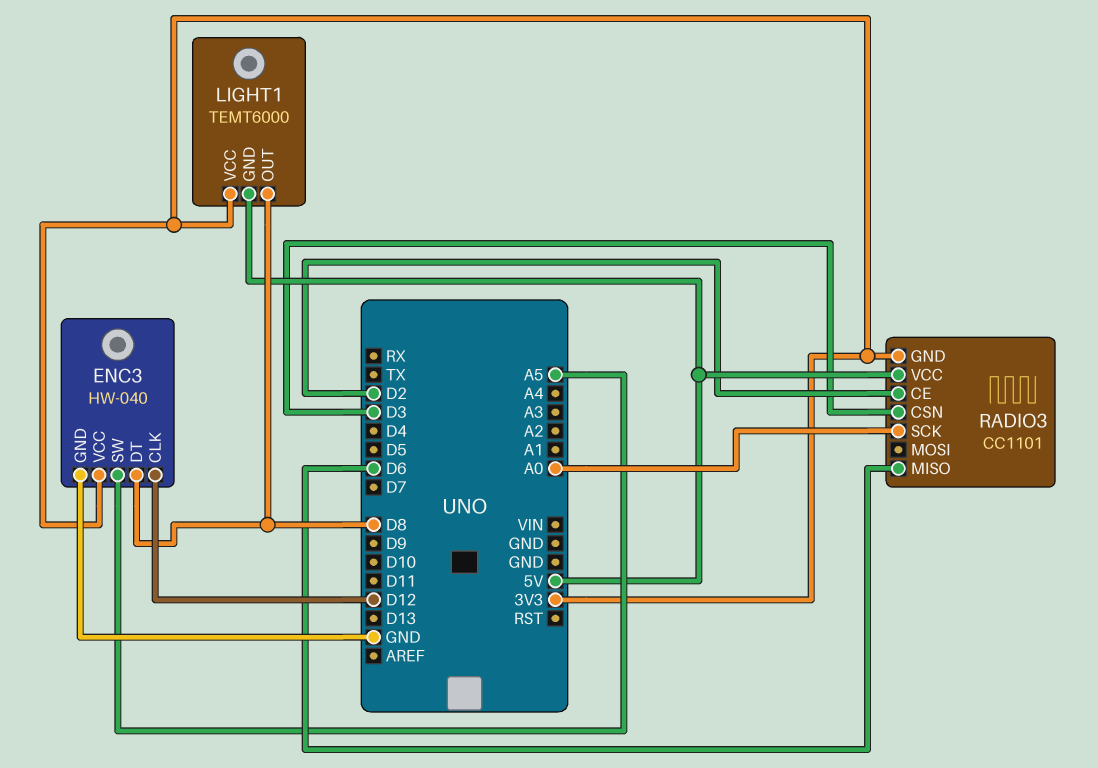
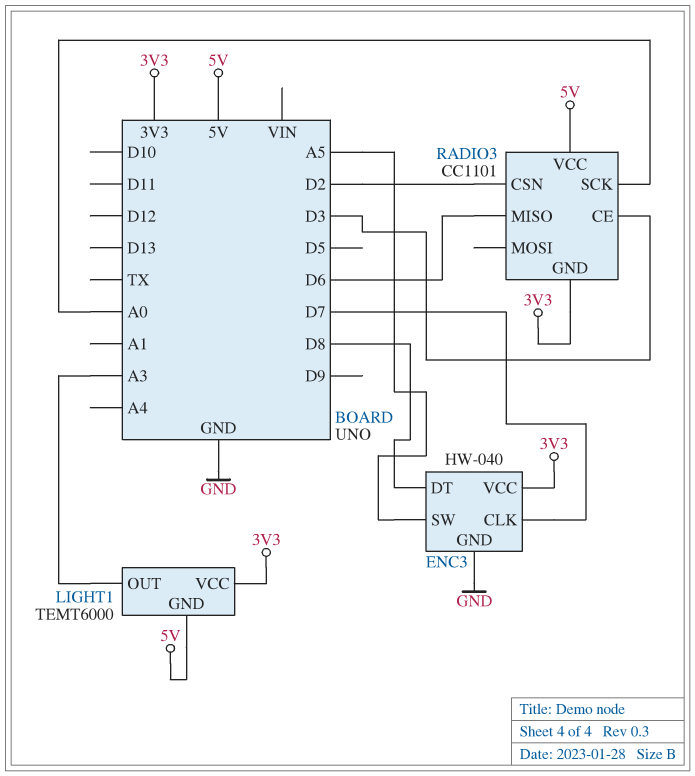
ENC3 pin CLK: D12 -> D7
LIGHT1 pin OUT: D8 -> A3
RADIO3 pin CE: D2 -> D3
RADIO3 pin CSN: D3 -> D2

